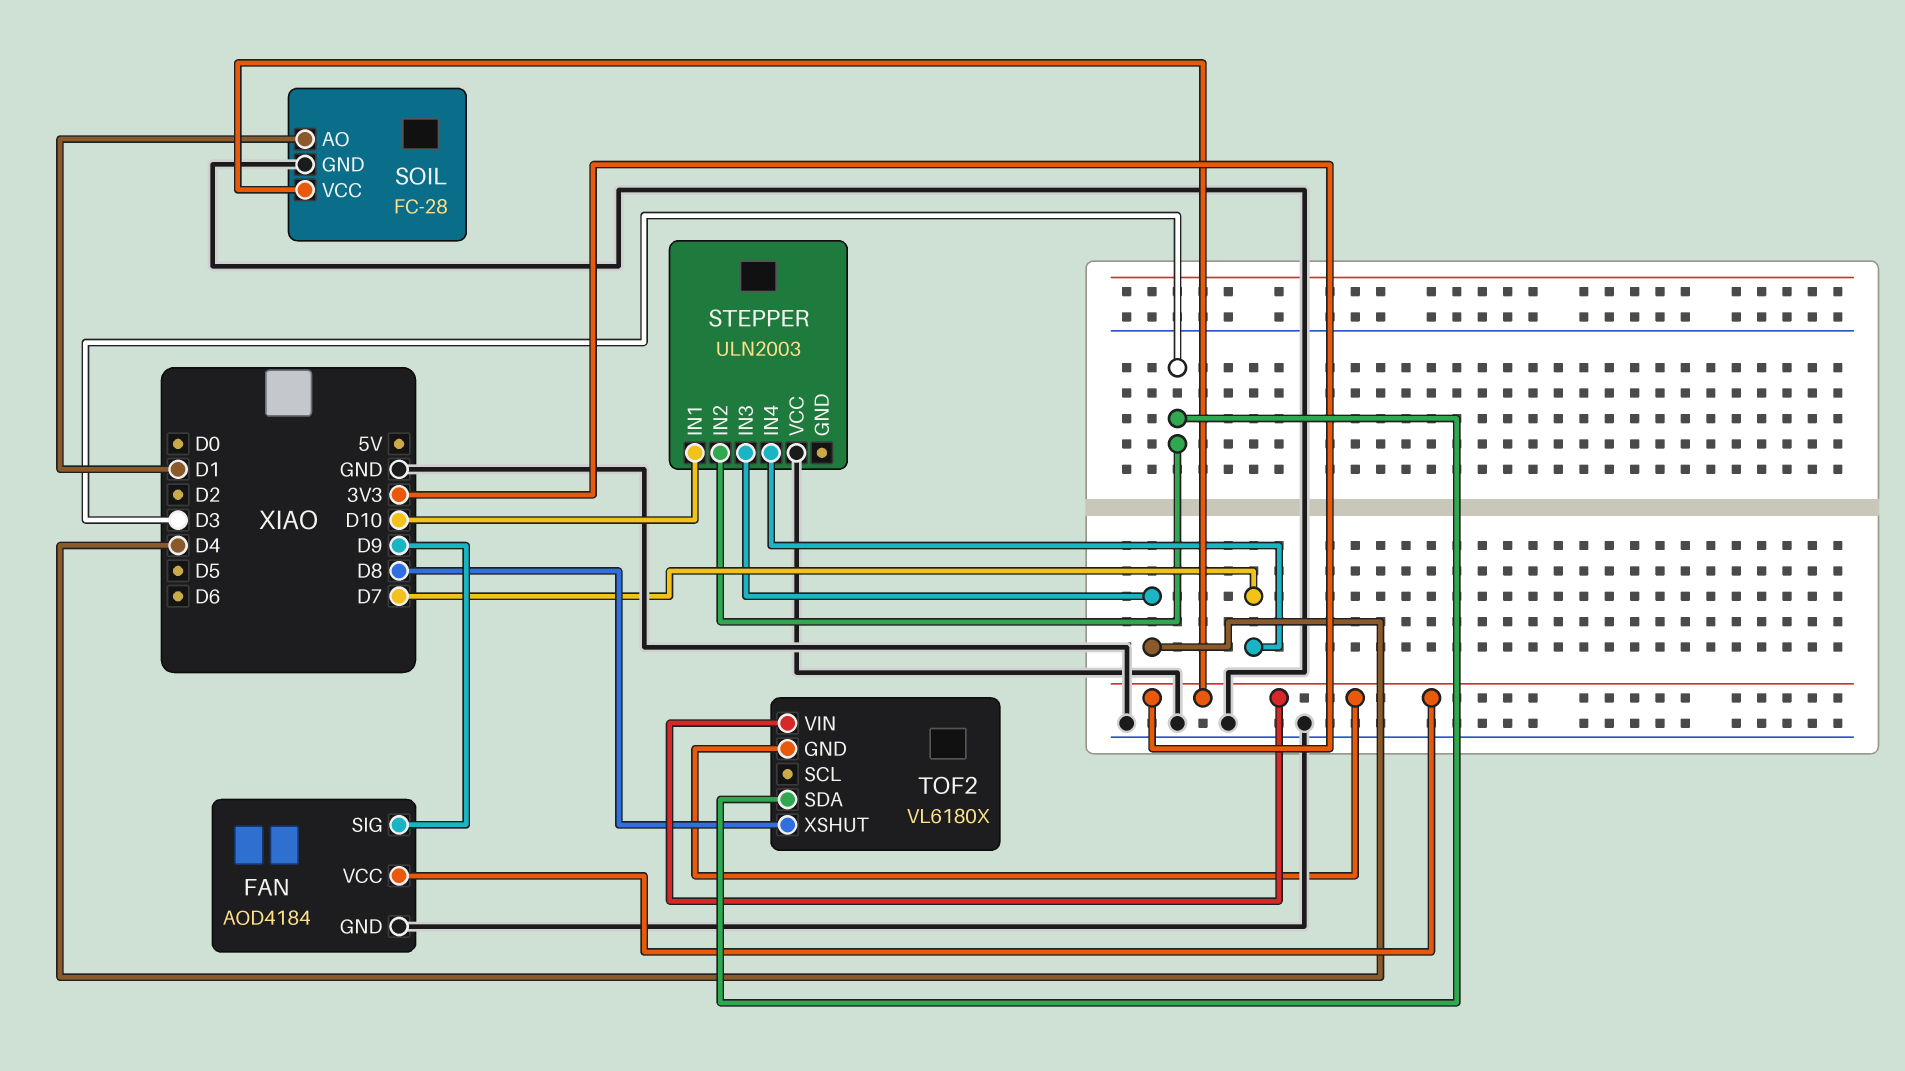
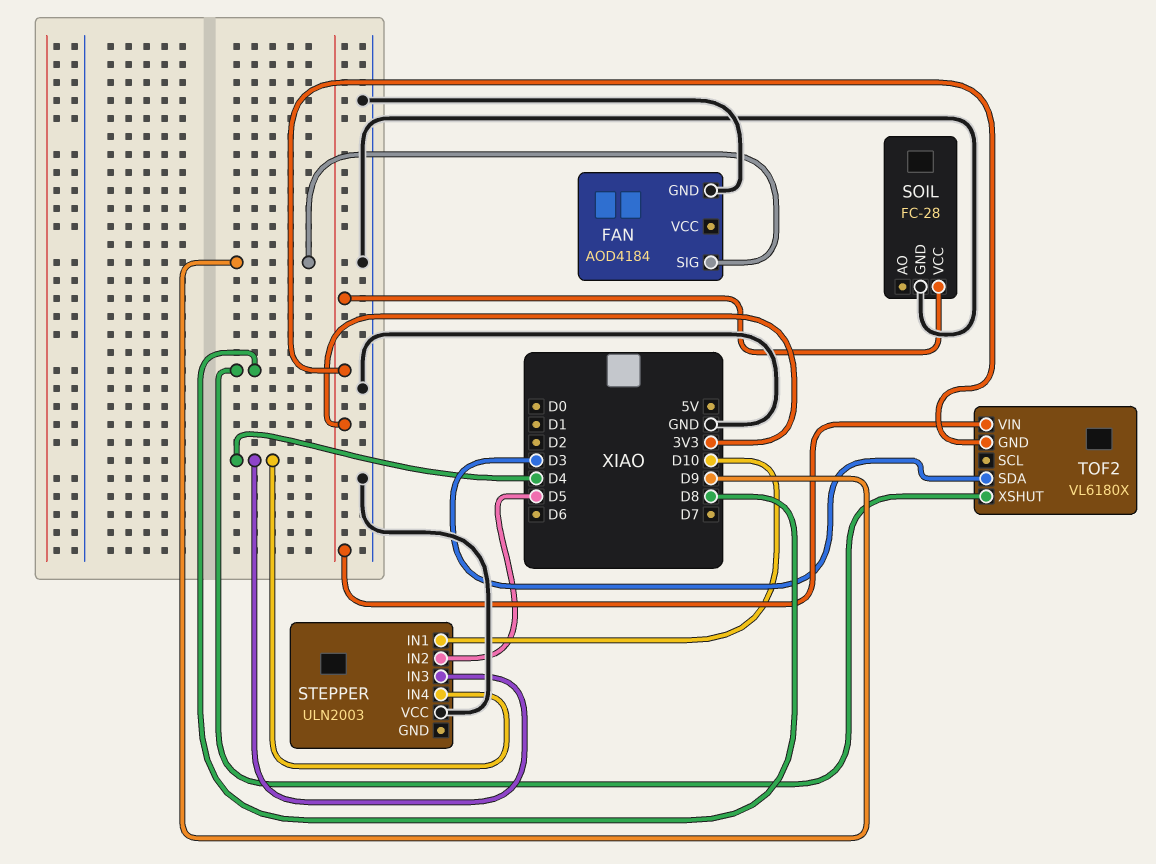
FAN pin VCC: 3V3 -> none
SOIL pin AO: D1 -> none
STEPPER pin IN2: D3 -> D5
STEPPER pin IN4: D7 -> D4

